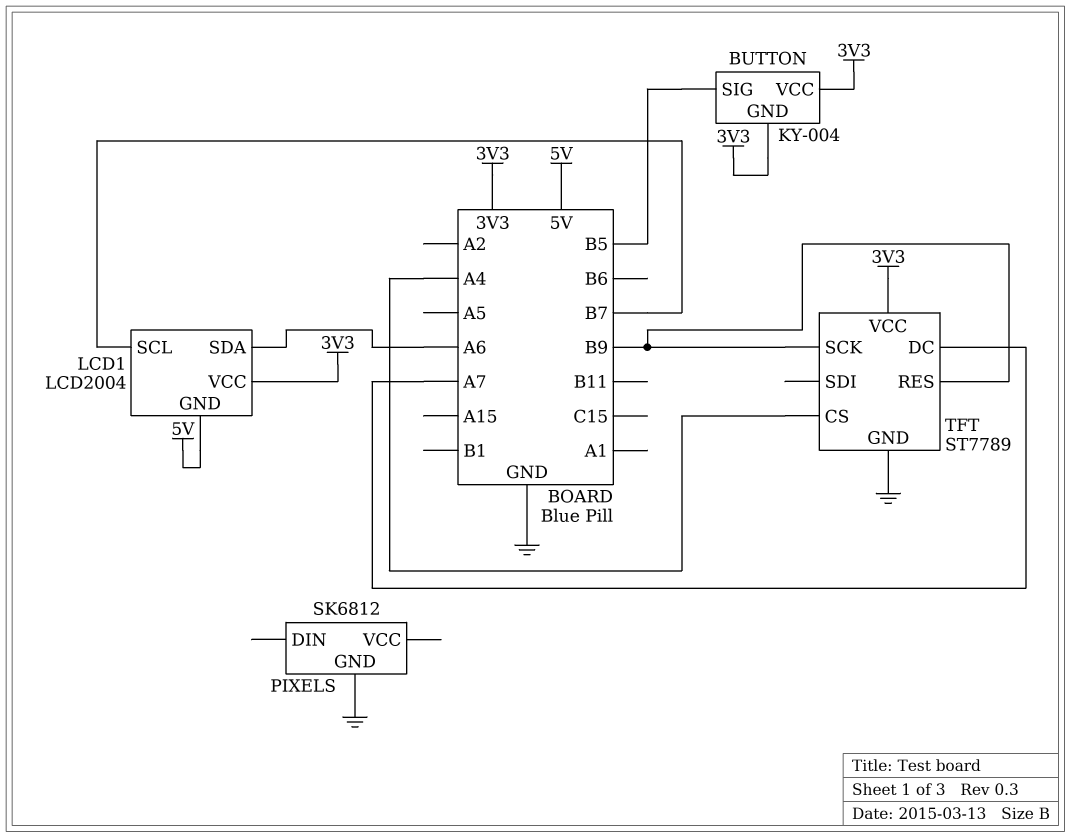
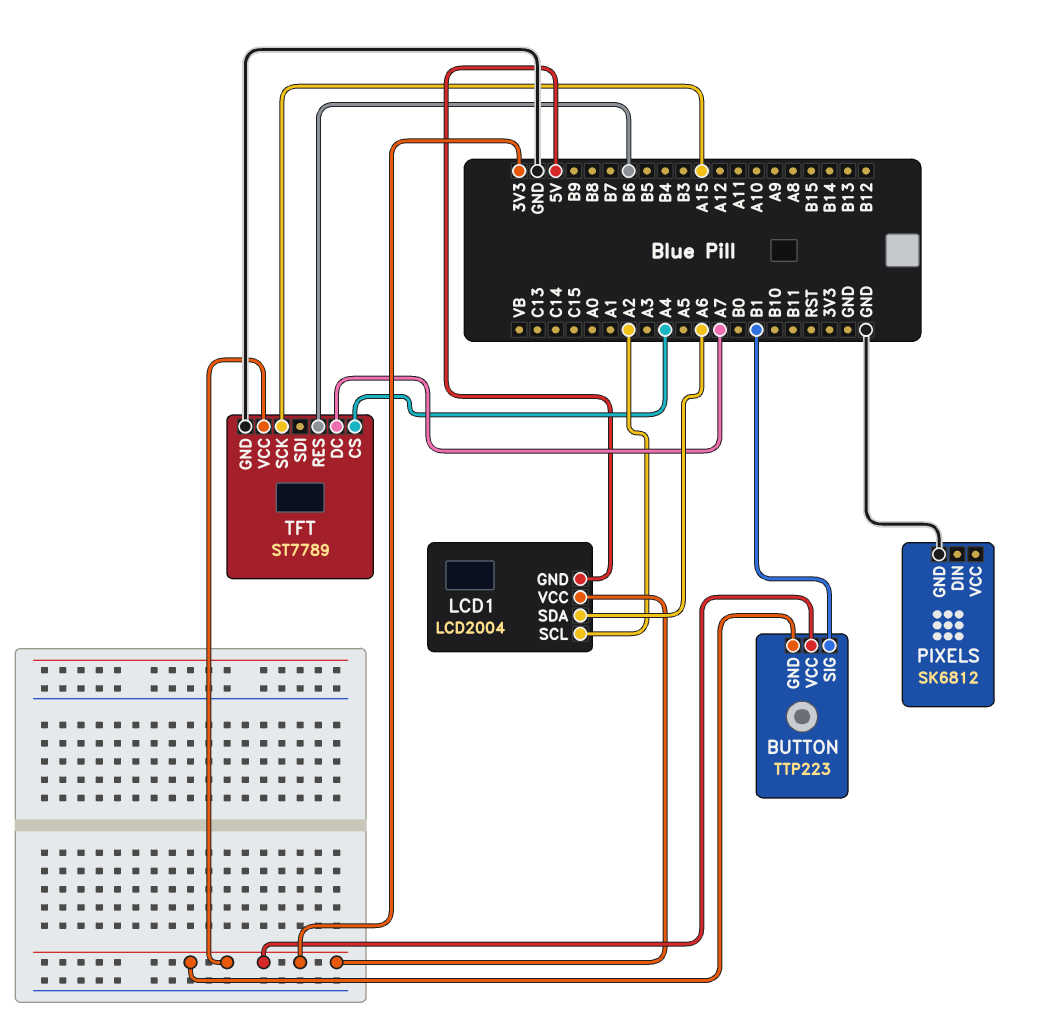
BUTTON: KY-004 -> TTP223
BUTTON pin SIG: B5 -> B1
LCD1 pin SCL: B7 -> A2
TFT pin RES: B9 -> B6
TFT pin SCK: B9 -> A15

